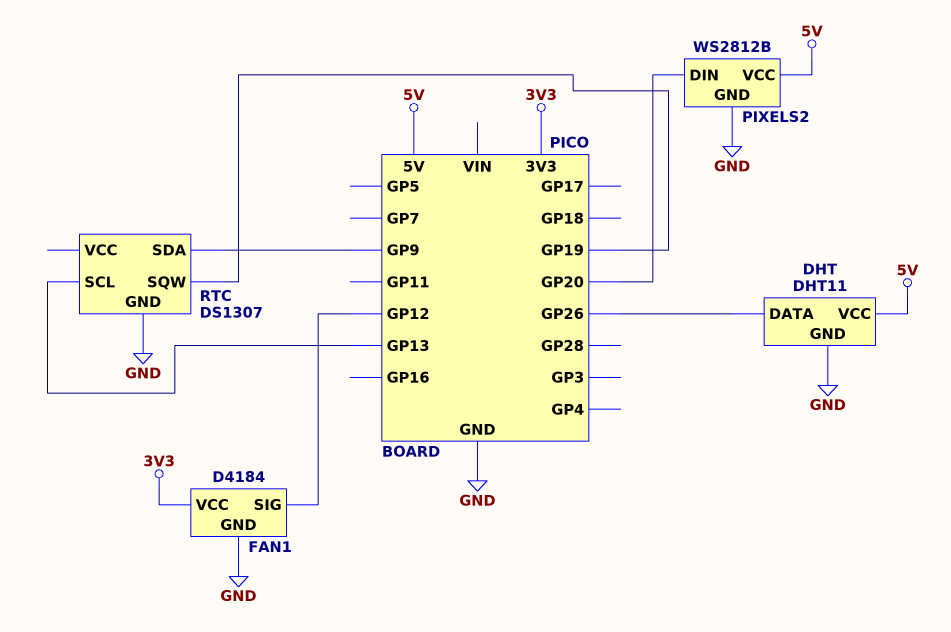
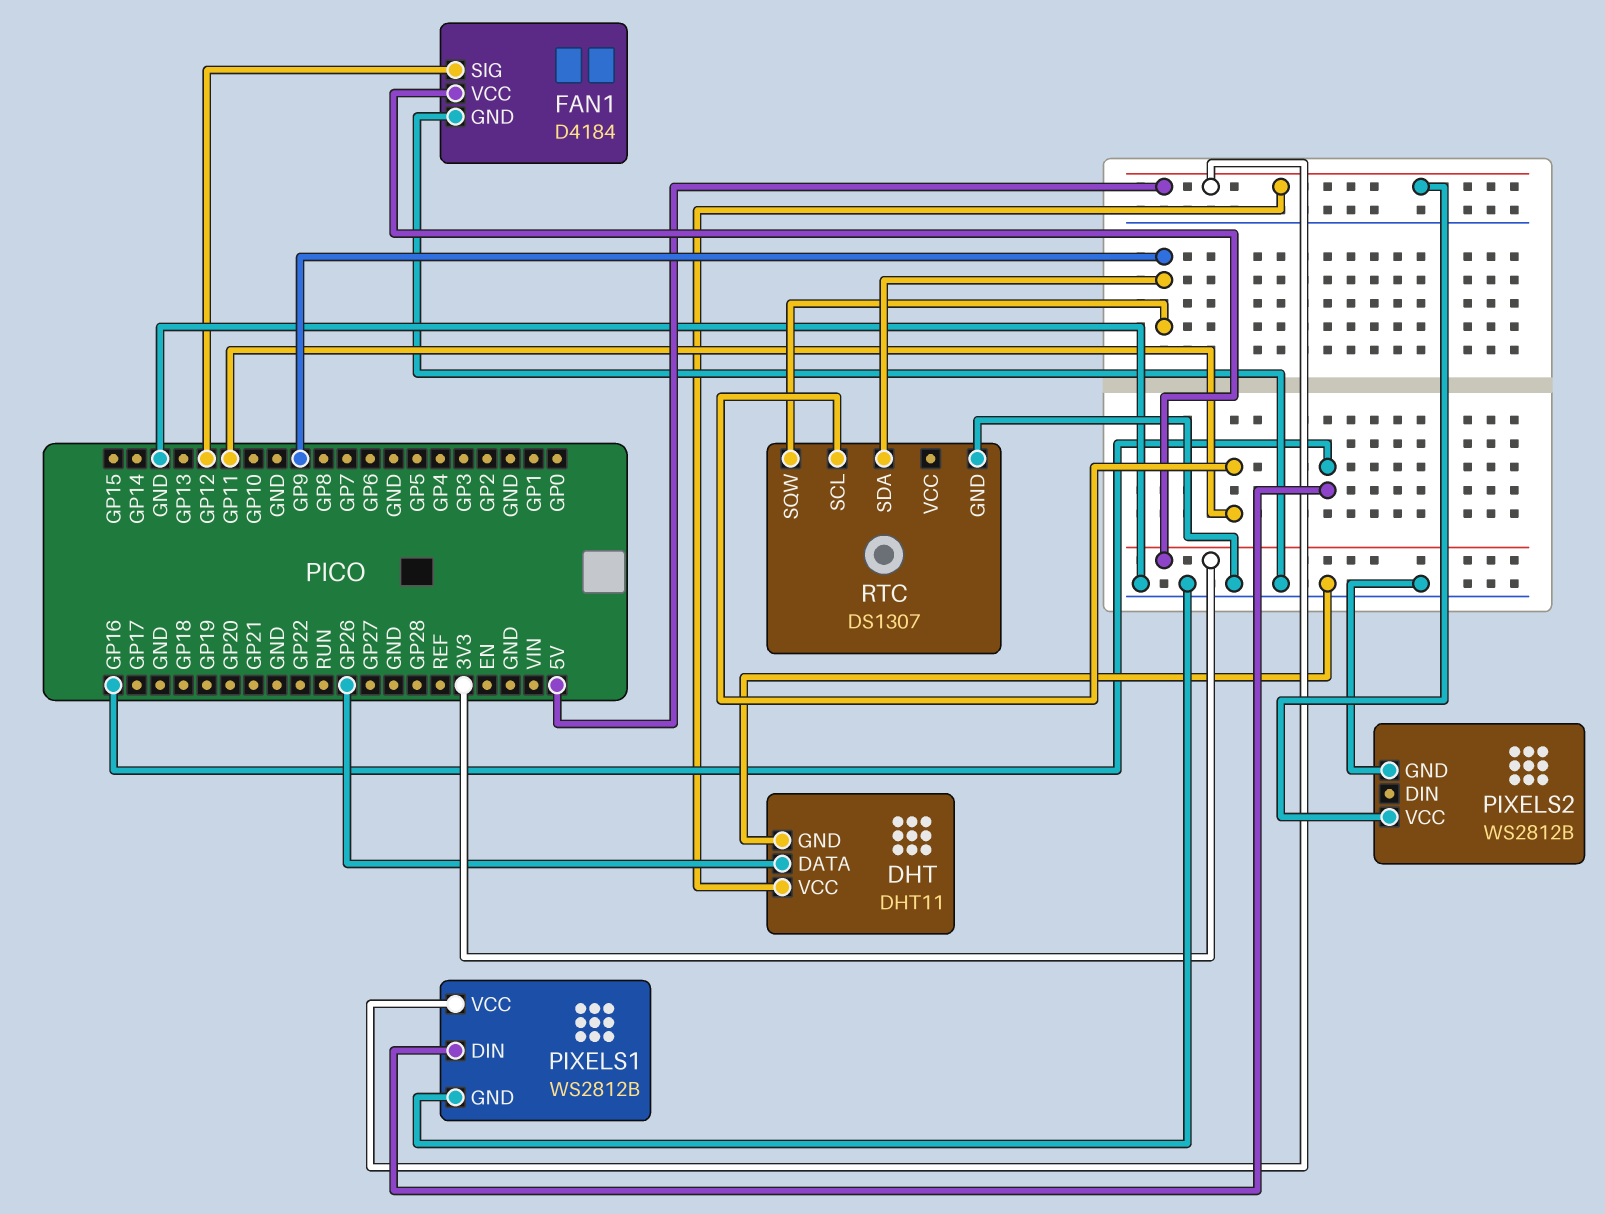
PIXELS1: none -> WS2812B
PIXELS1 pin DIN: none -> GP16
PIXELS1 pin GND: none -> GND
PIXELS1 pin VCC: none -> 5V
PIXELS2 pin DIN: GP20 -> none
RTC pin SCL: GP13 -> GP11
RTC pin SQW: GP19 -> GP9

